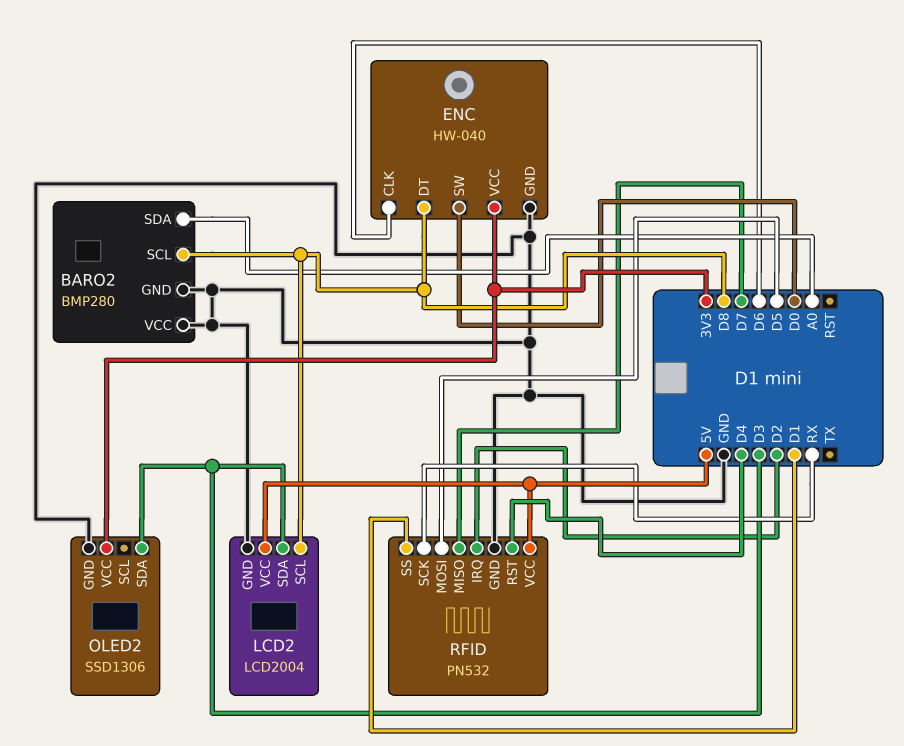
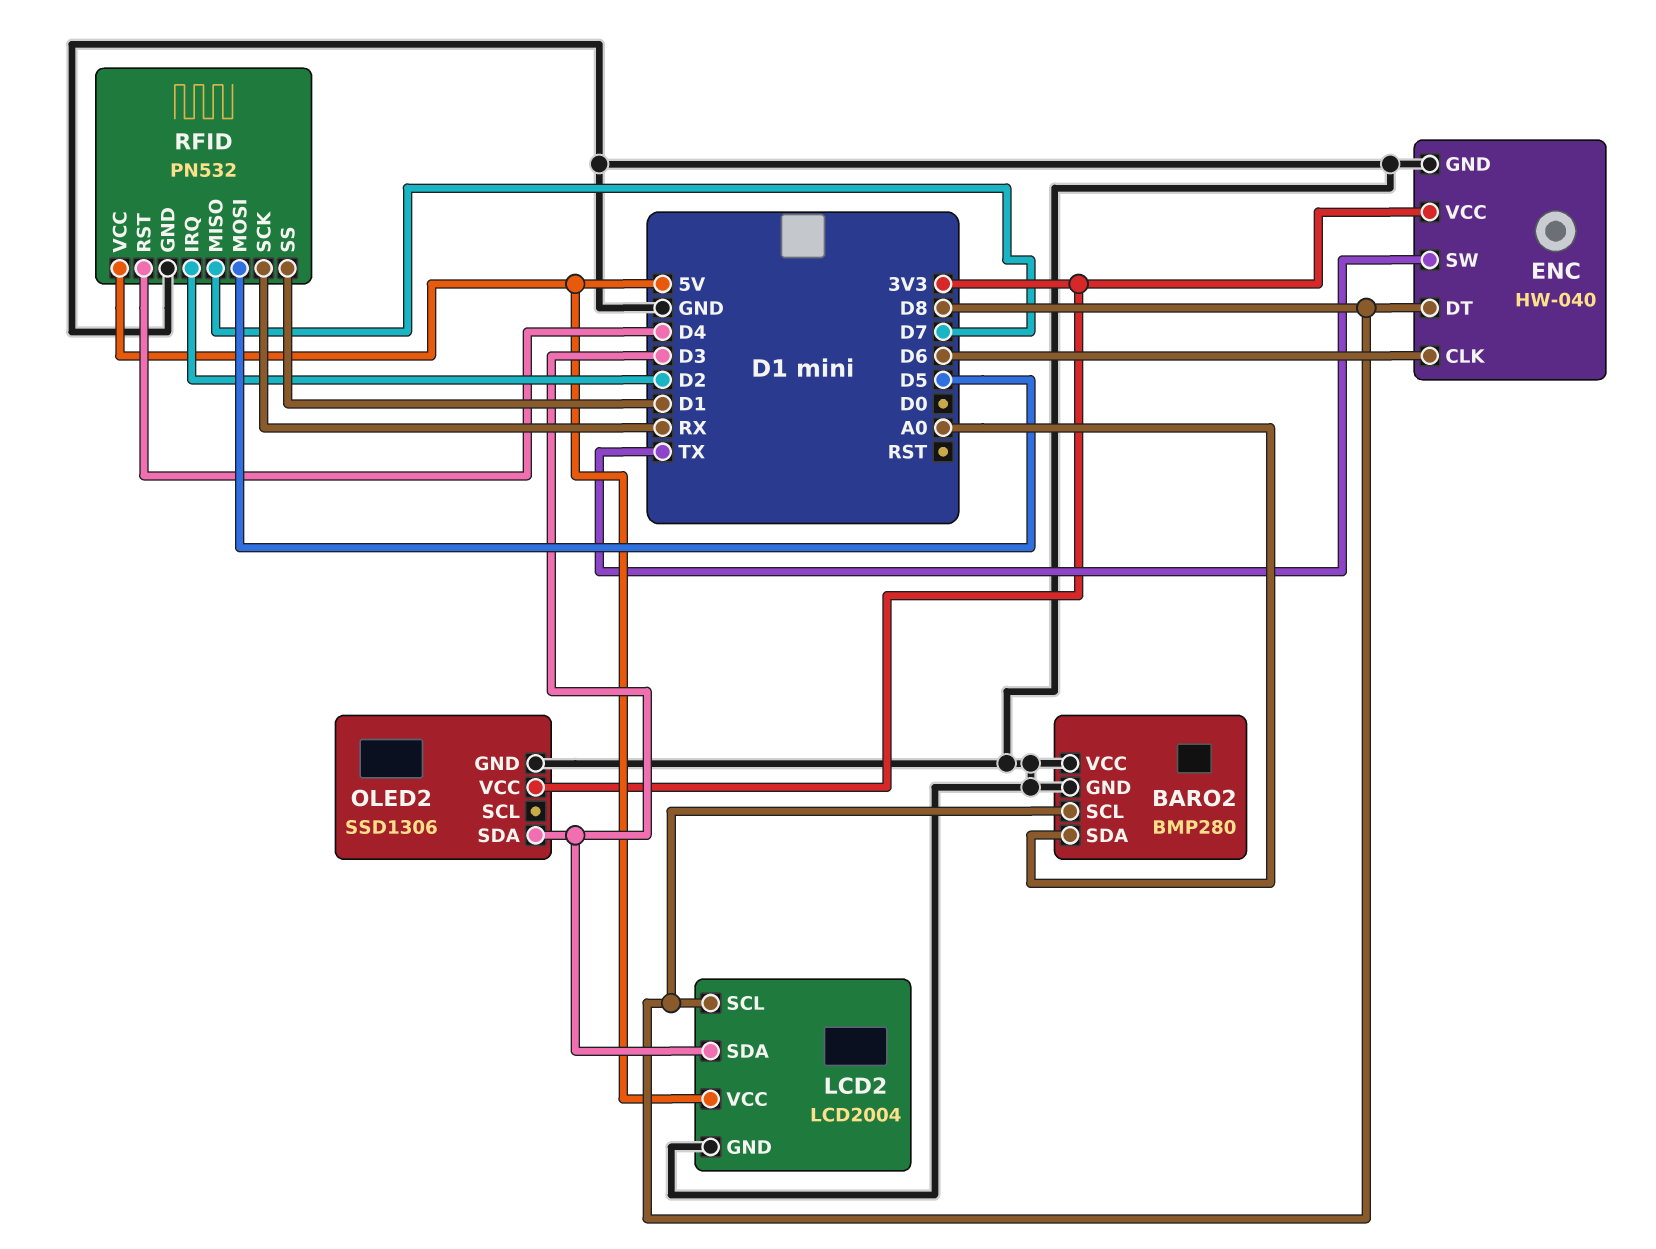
ENC pin SW: D0 -> TX

